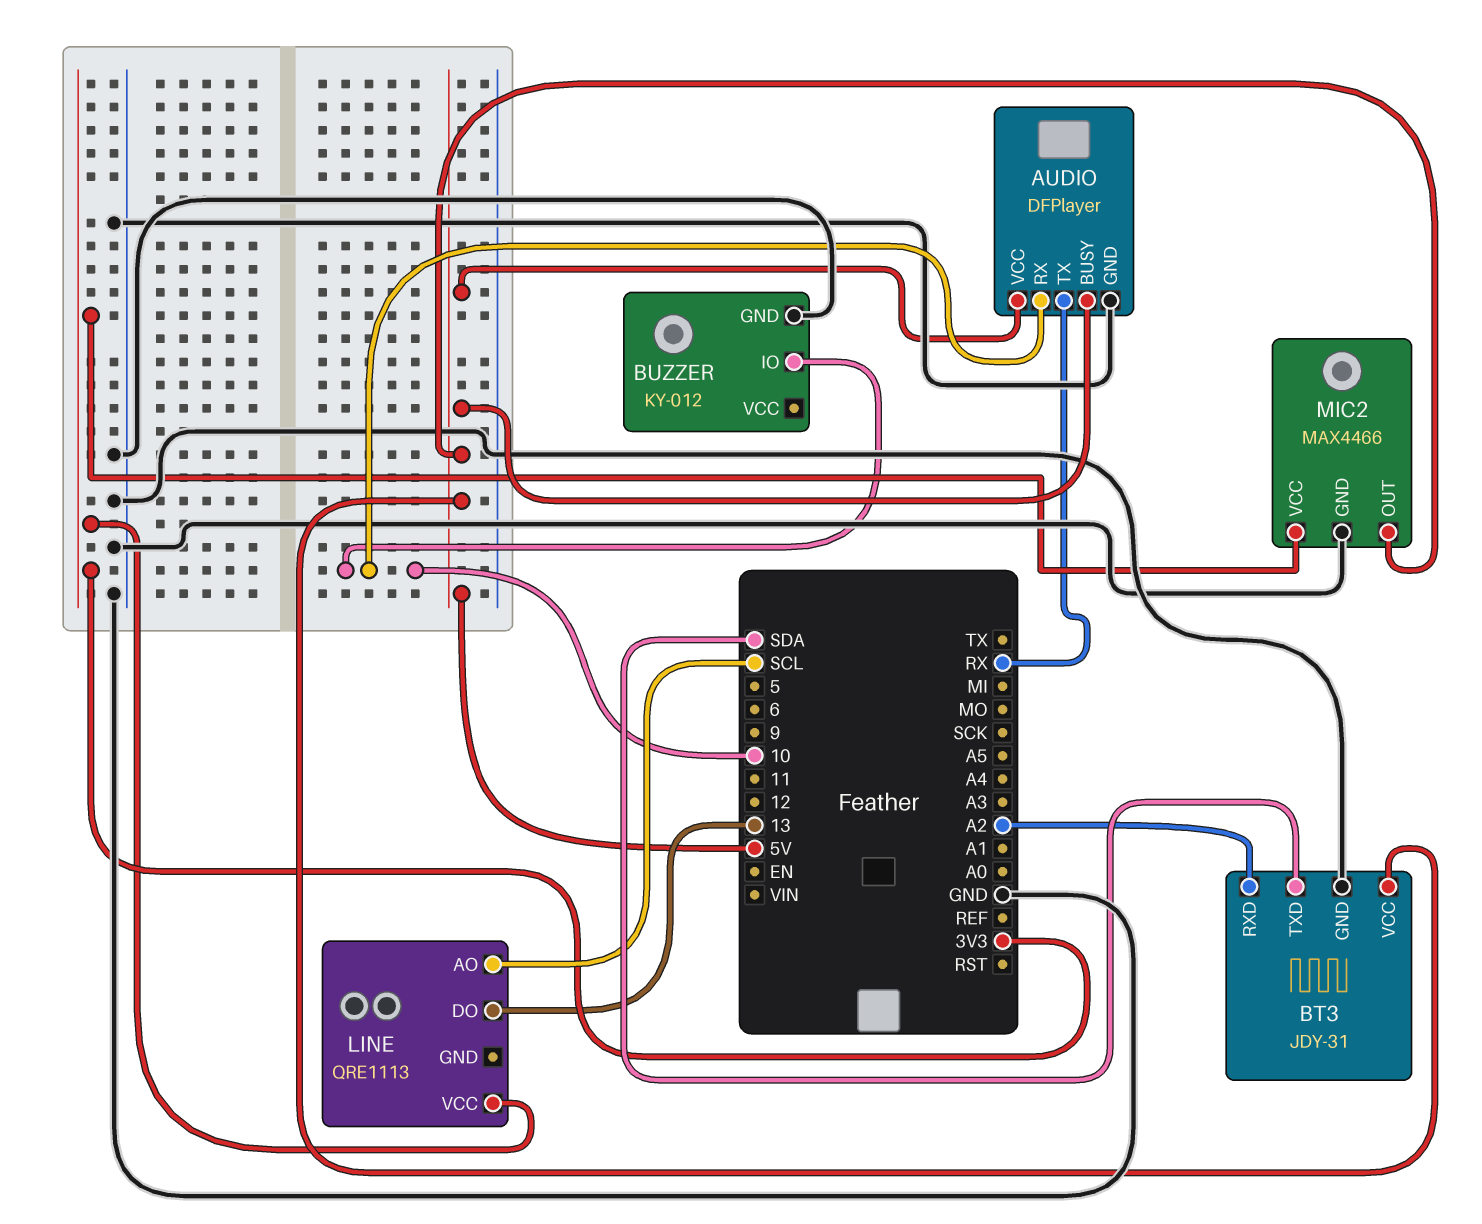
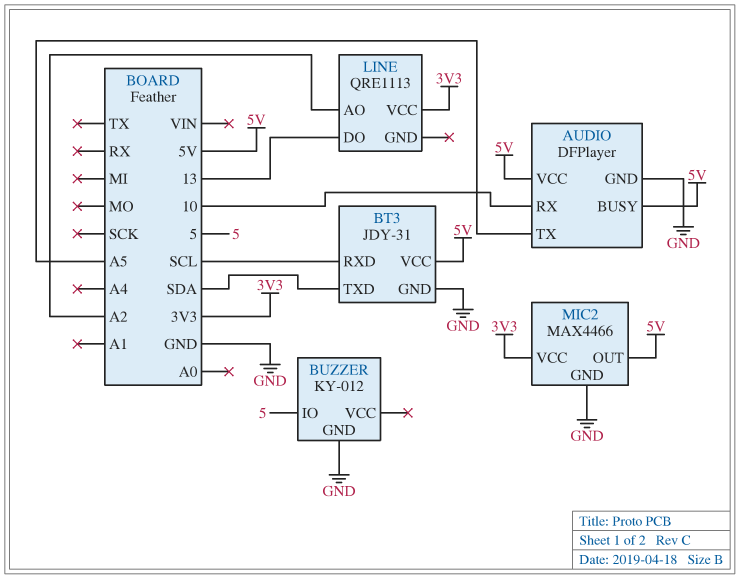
AUDIO pin TX: RX -> A5
BT3 pin RXD: A2 -> SCL
BUZZER pin IO: 10 -> 5
LINE pin AO: SCL -> A2

